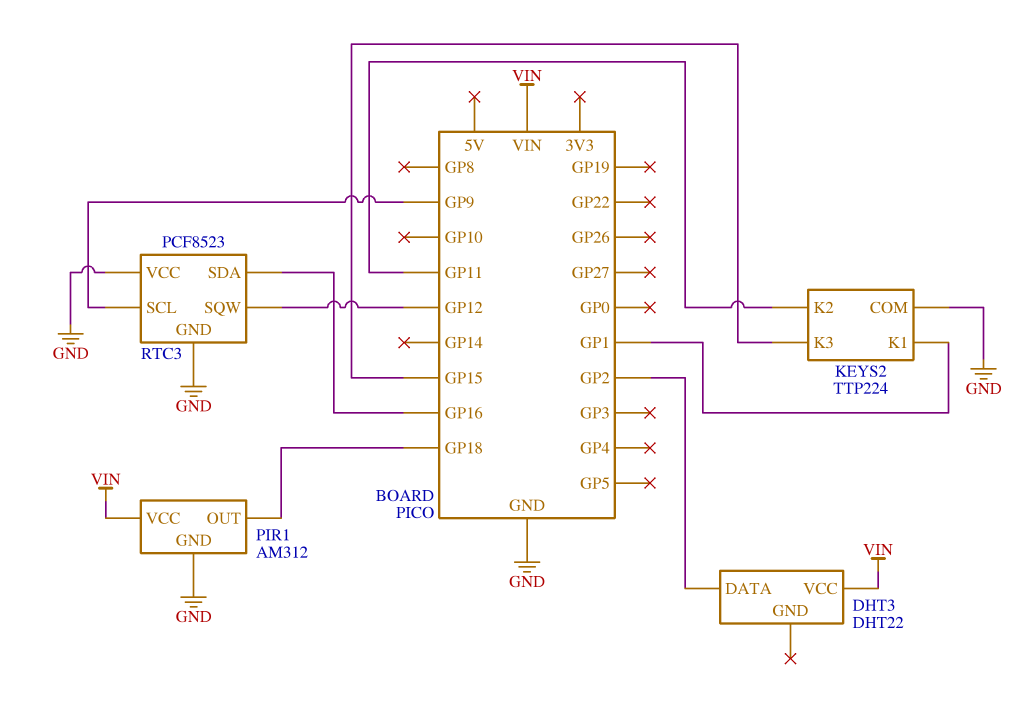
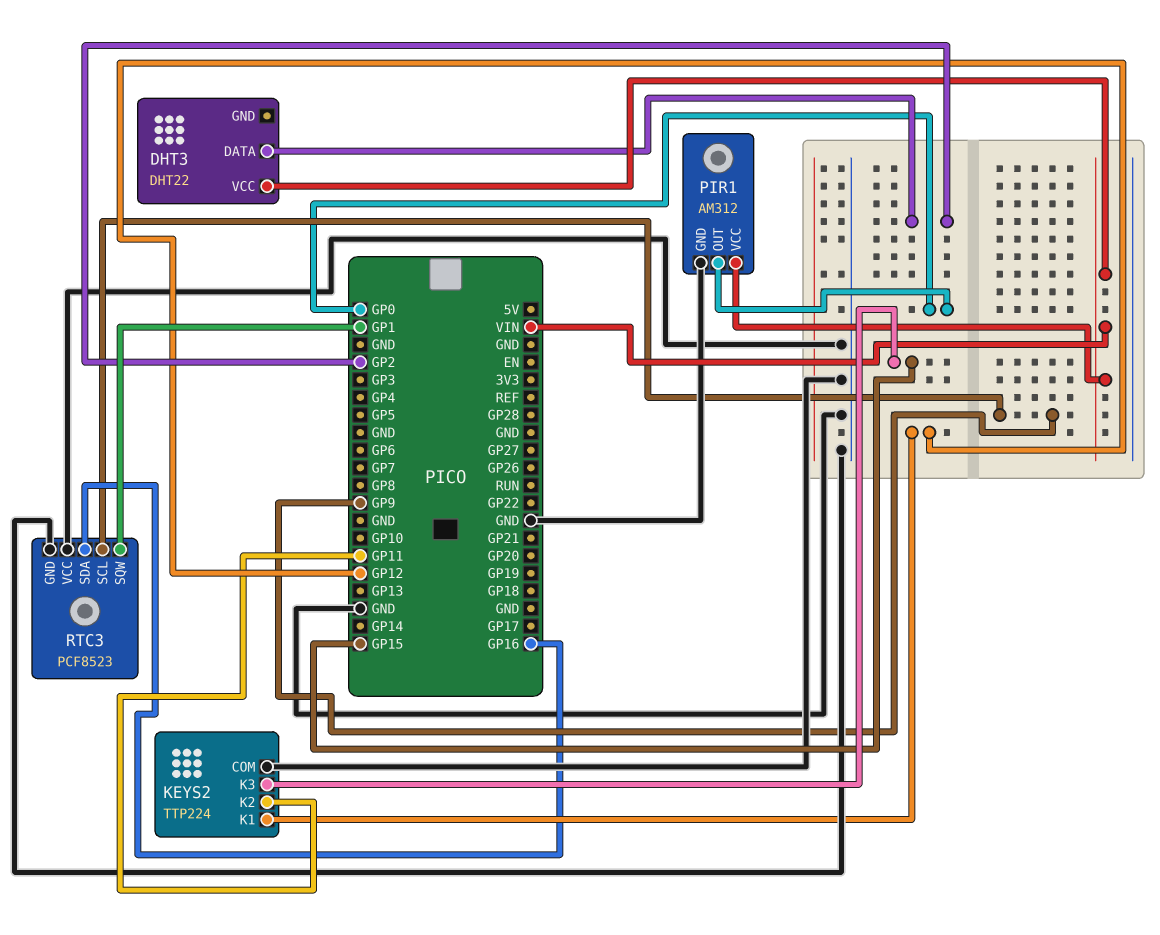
KEYS2 pin K1: GP1 -> GP12
PIR1 pin OUT: GP18 -> GP0
RTC3 pin SQW: GP12 -> GP1

